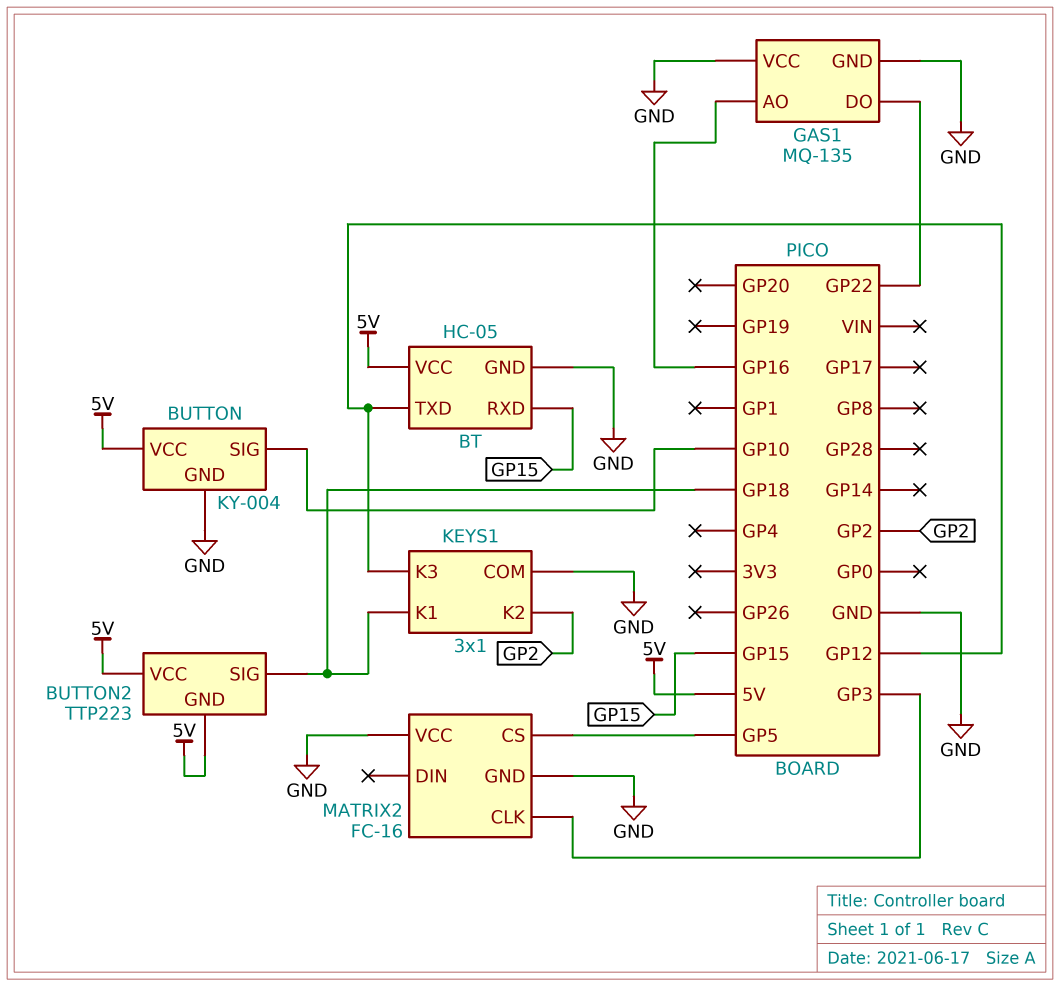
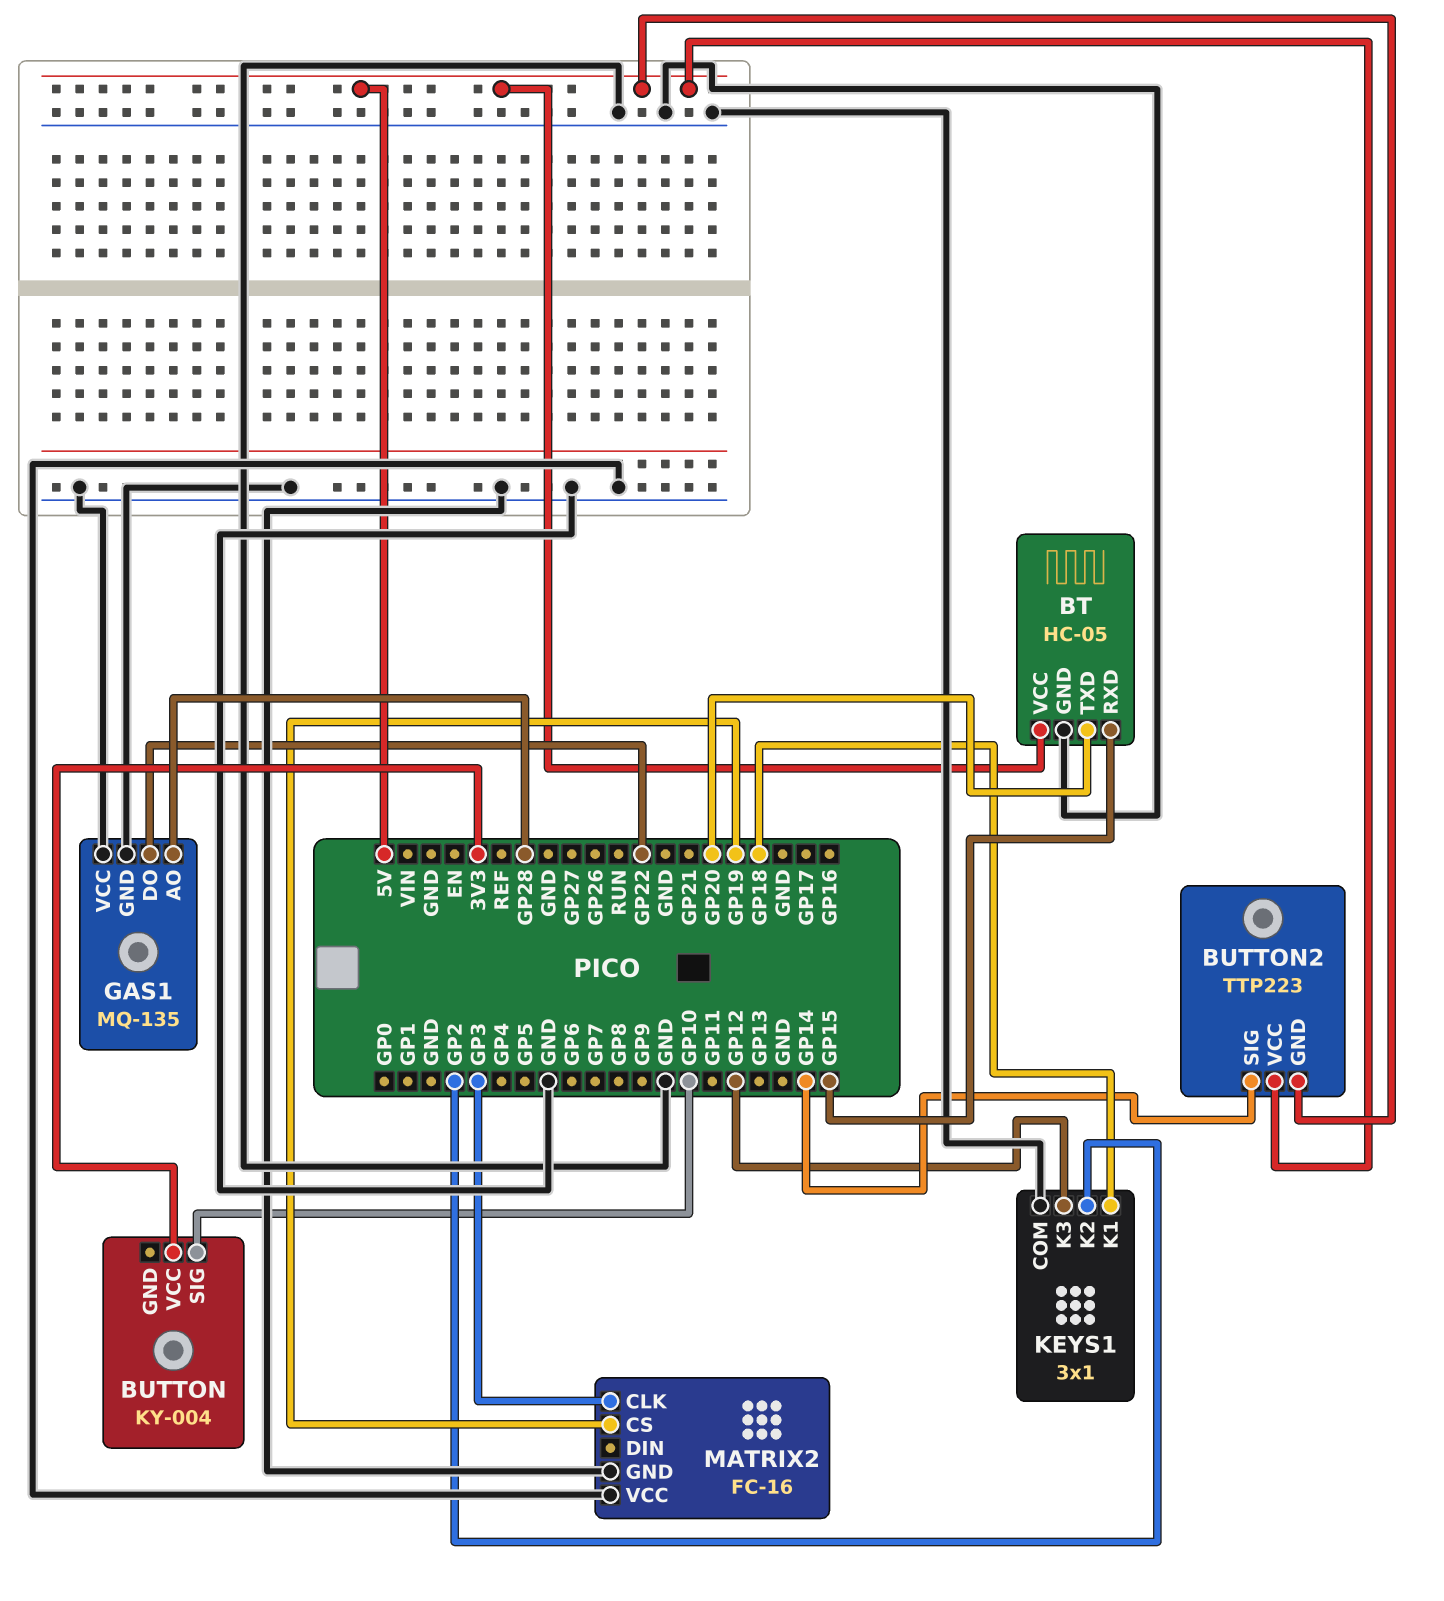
BT pin TXD: GP12 -> GP20
BUTTON pin GND: GND -> none
BUTTON pin VCC: 5V -> 3V3
BUTTON2 pin SIG: GP18 -> GP14
GAS1 pin AO: GP16 -> GP28
MATRIX2 pin CS: GP5 -> GP19

